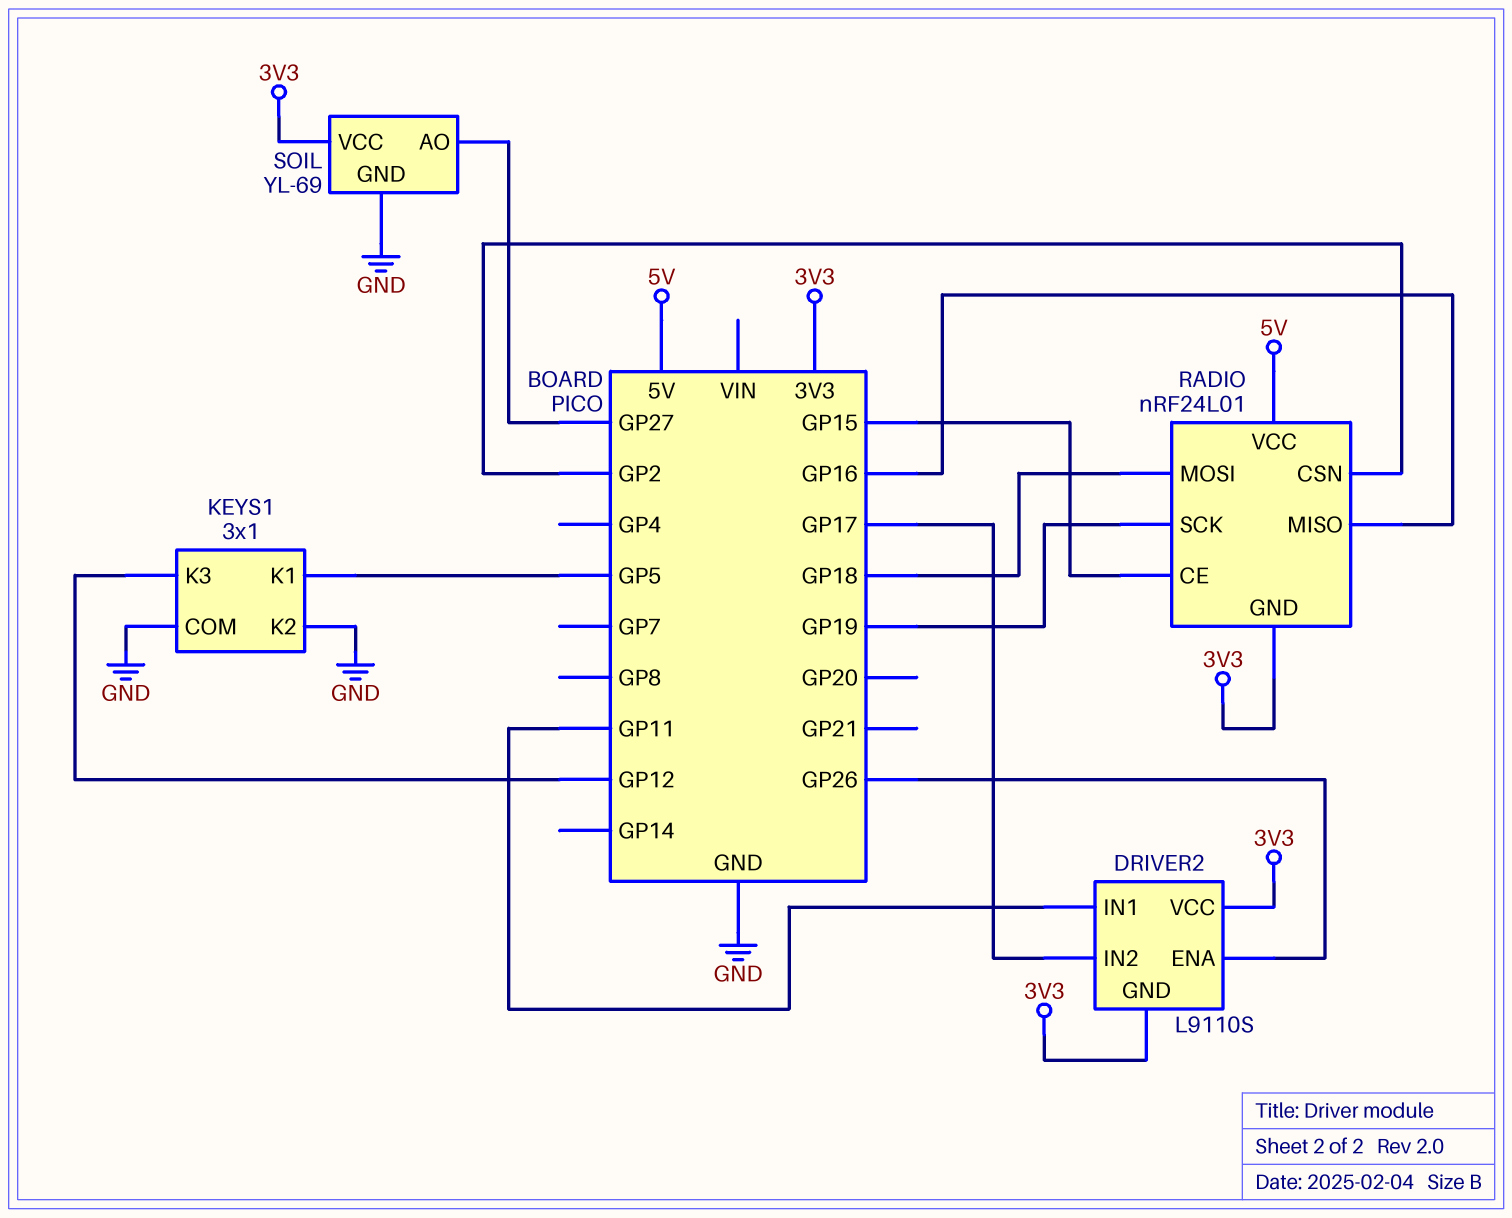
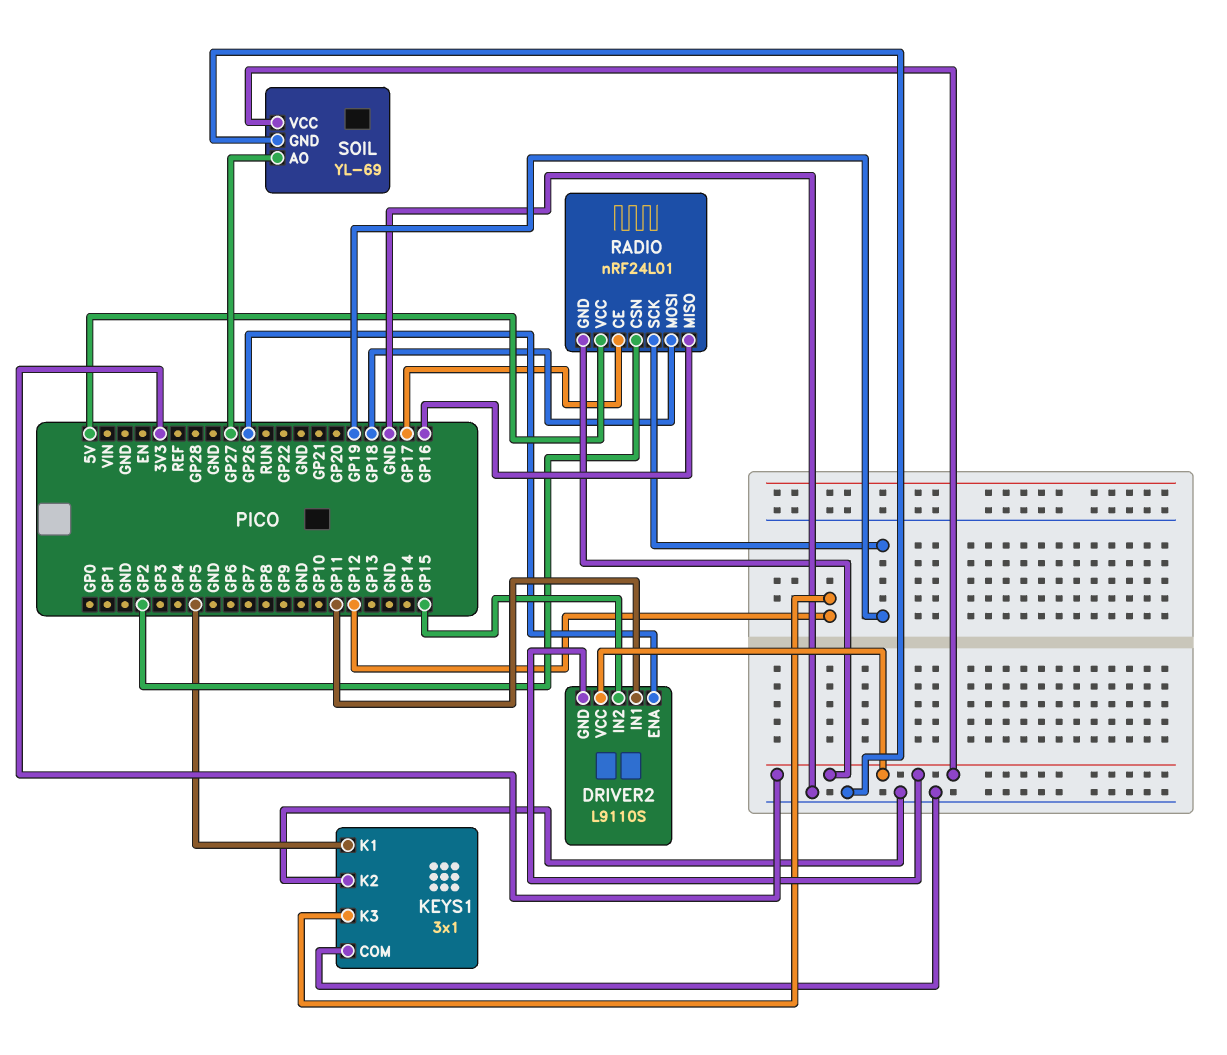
DRIVER2 pin IN2: GP17 -> GP15
RADIO pin CE: GP15 -> GP17

